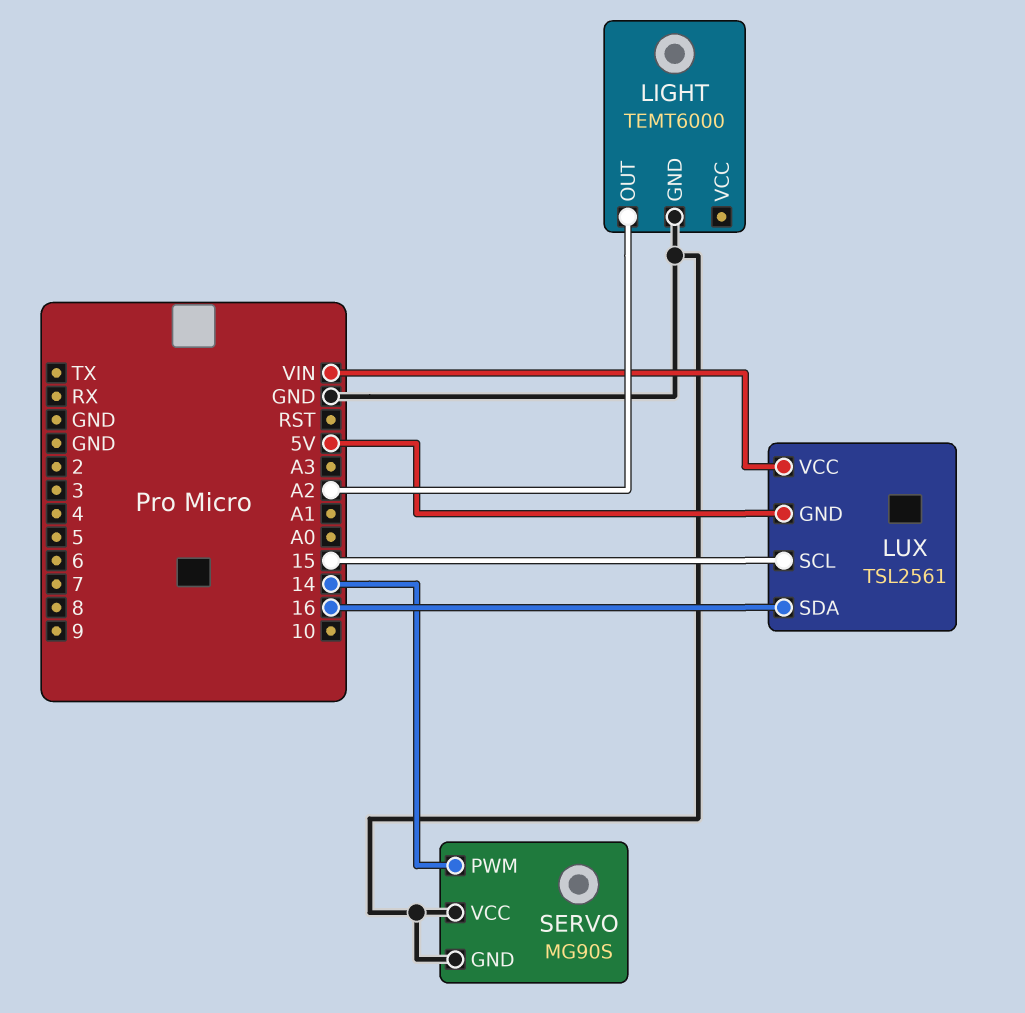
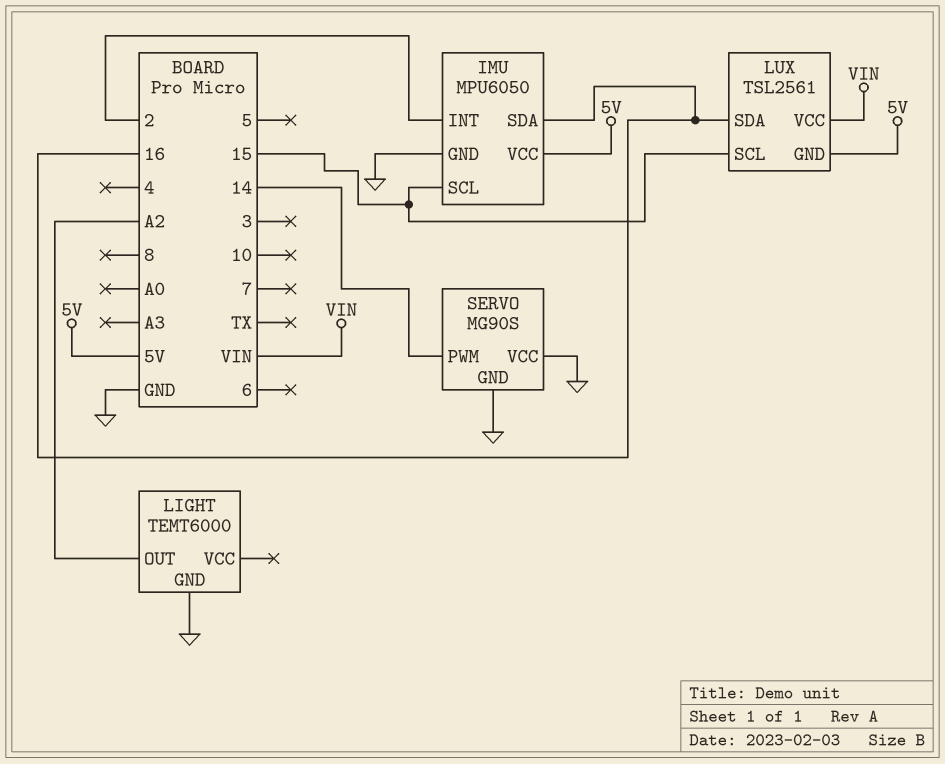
IMU: none -> MPU6050
IMU pin GND: none -> GND
IMU pin INT: none -> 2
IMU pin SCL: none -> 15
IMU pin SDA: none -> 16
IMU pin VCC: none -> 5V

